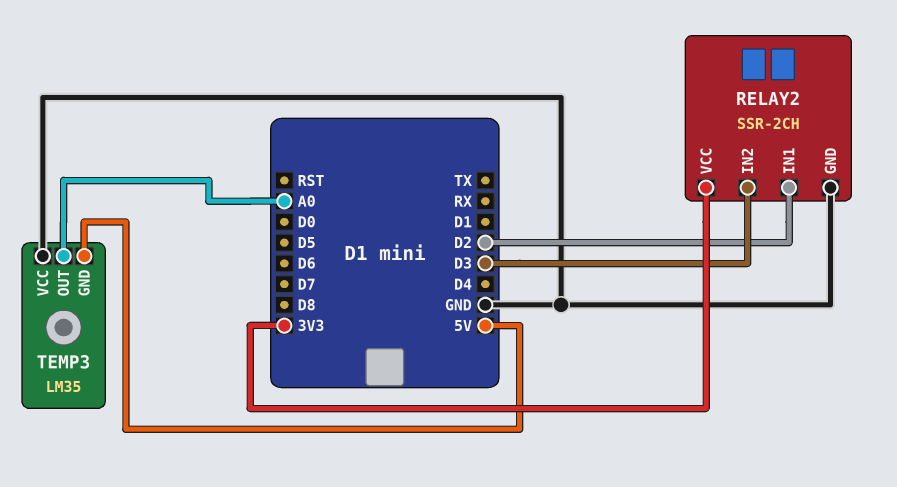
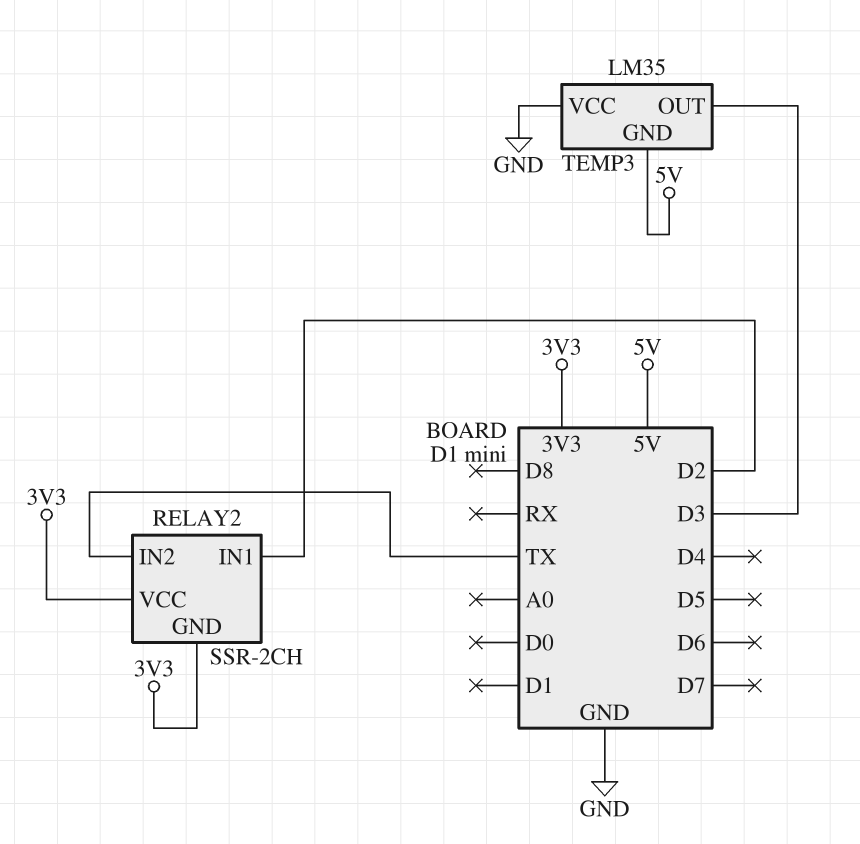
RELAY2 pin GND: GND -> 3V3
RELAY2 pin IN2: D3 -> TX
TEMP3 pin OUT: A0 -> D3

